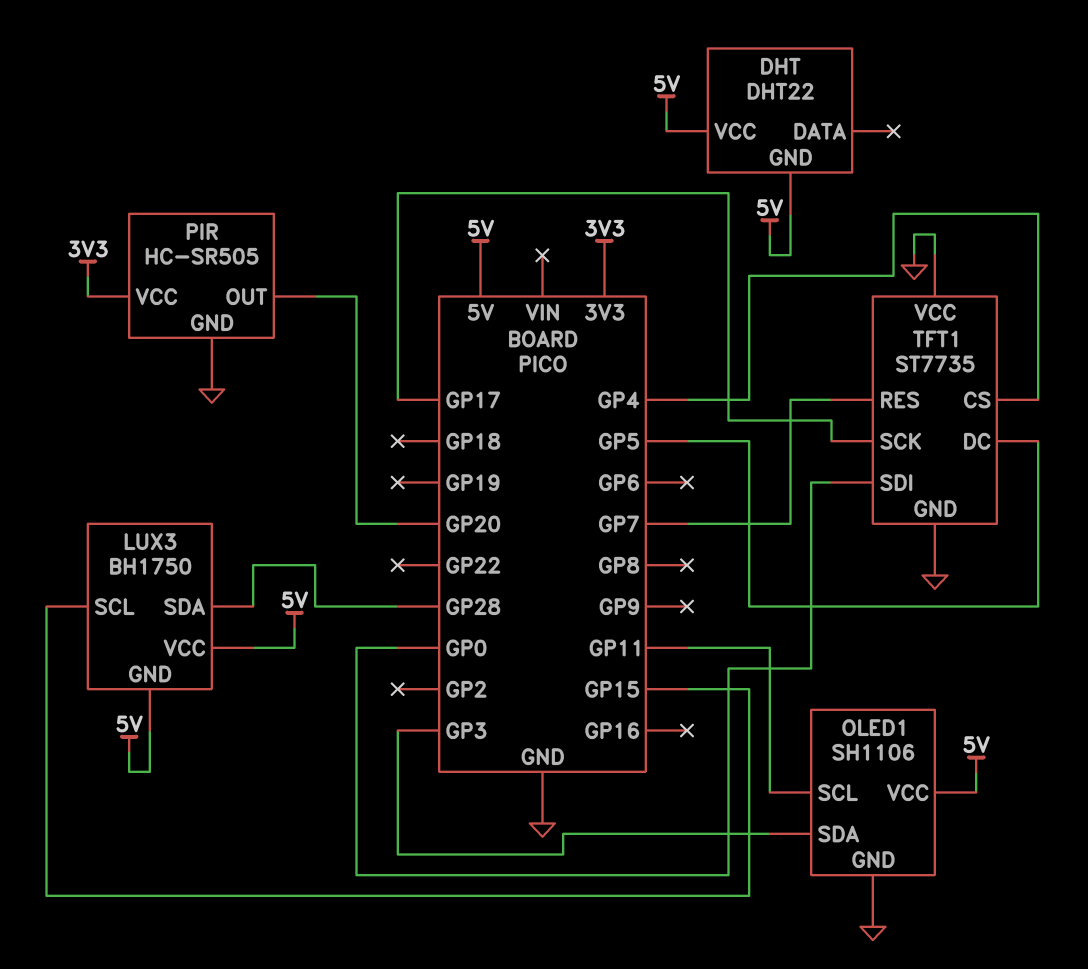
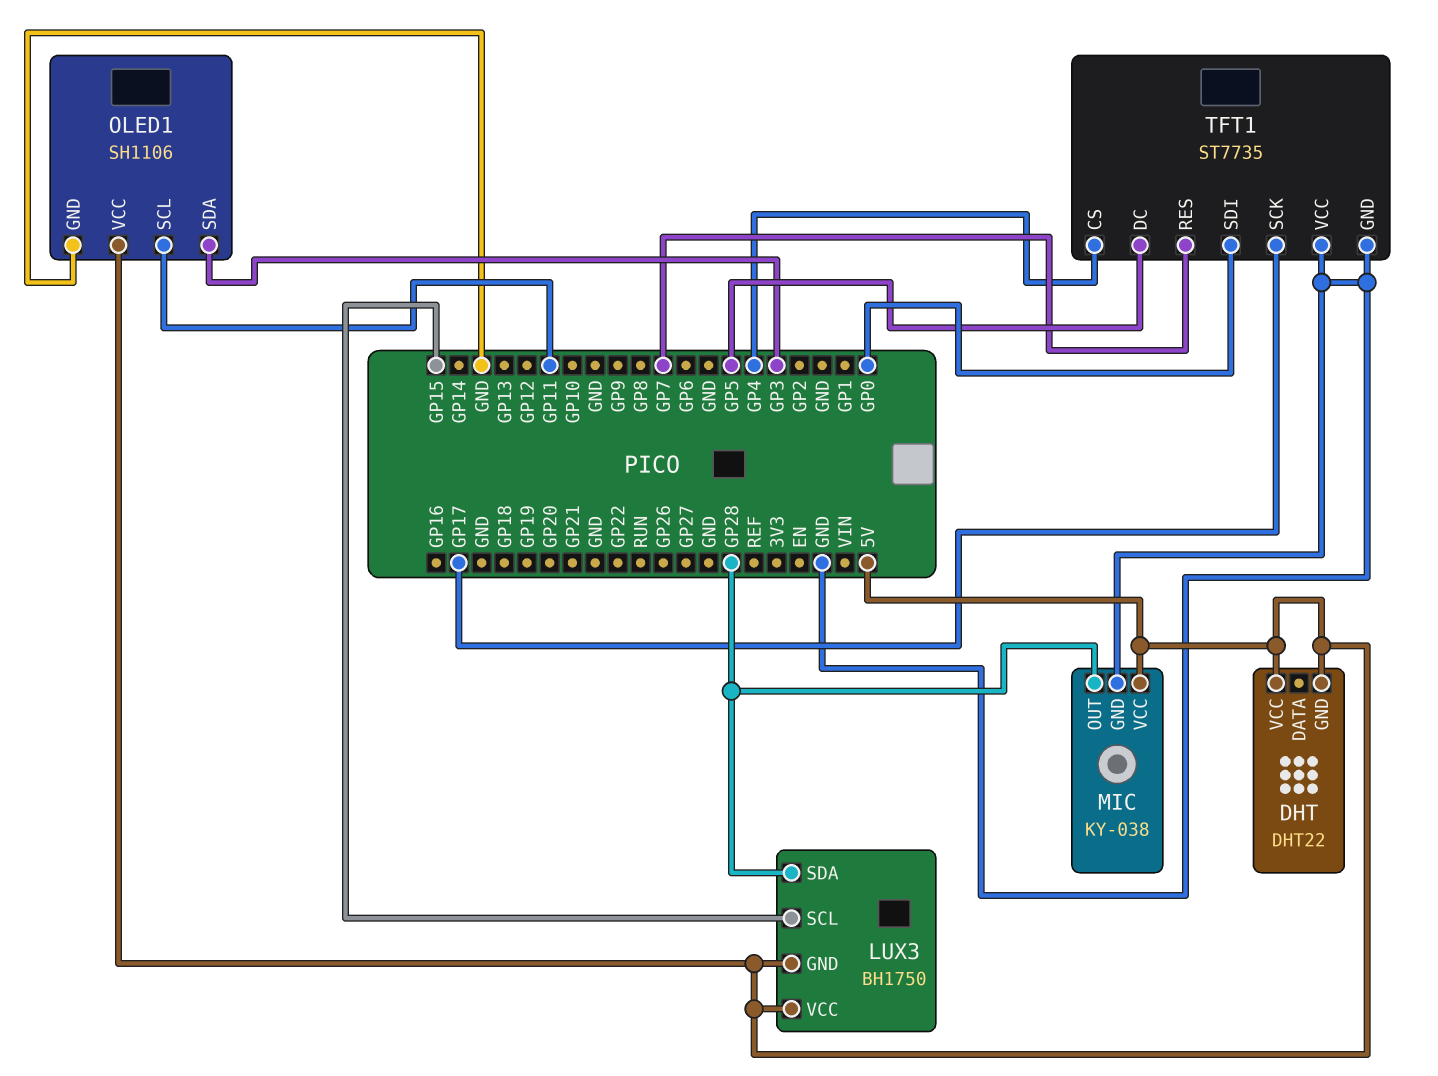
MIC: none -> KY-038
MIC pin GND: none -> GND
MIC pin OUT: none -> GP28
MIC pin VCC: none -> 5V
PIR: HC-SR505 -> none
PIR pin GND: GND -> none
PIR pin OUT: GP20 -> none
PIR pin VCC: 3V3 -> none

